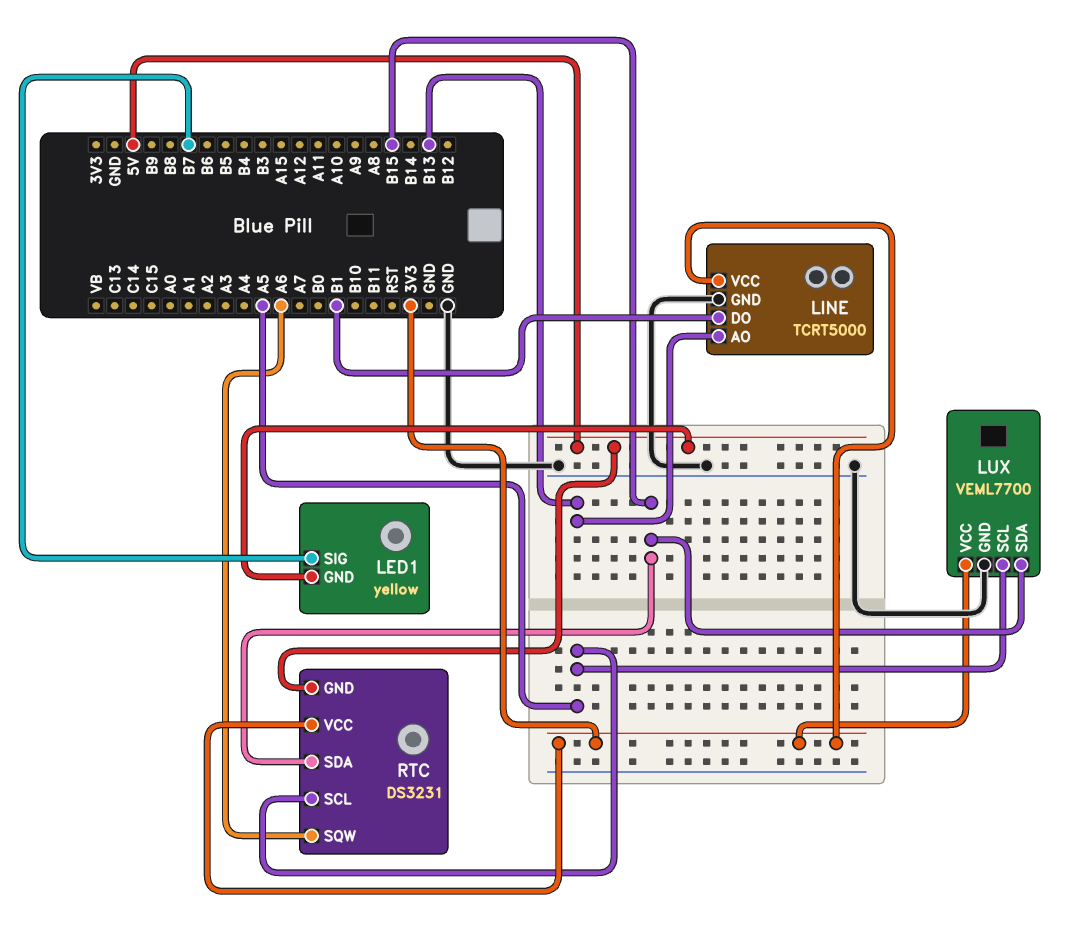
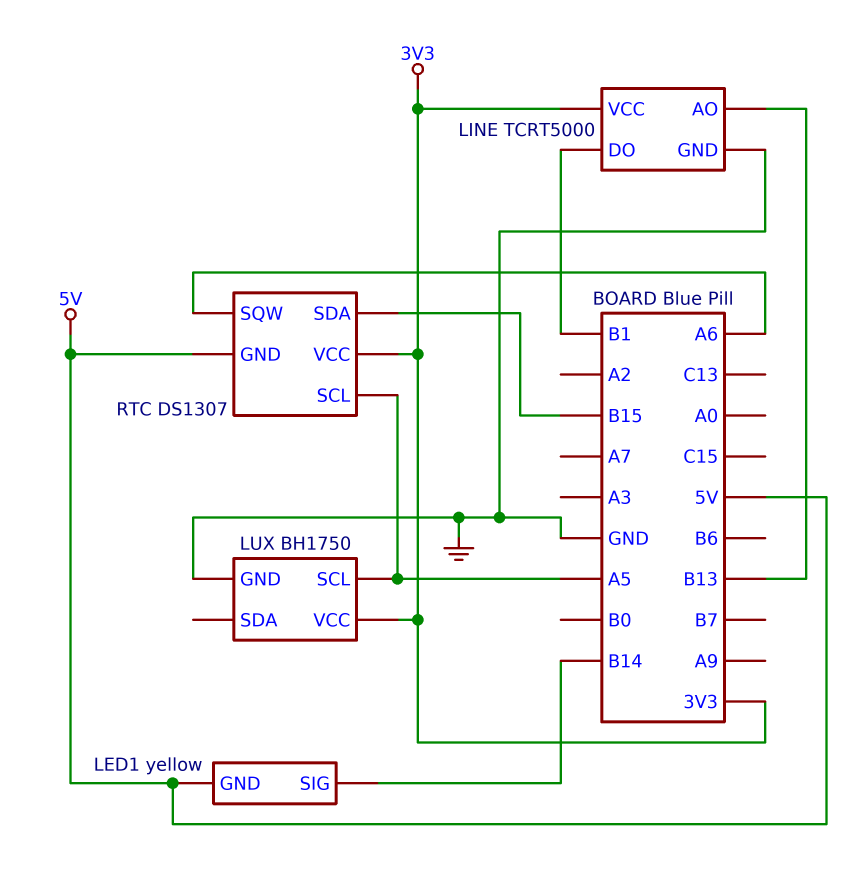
LED1 pin SIG: B7 -> B14
LUX: VEML7700 -> BH1750
LUX pin SDA: B15 -> none
RTC: DS3231 -> DS1307

